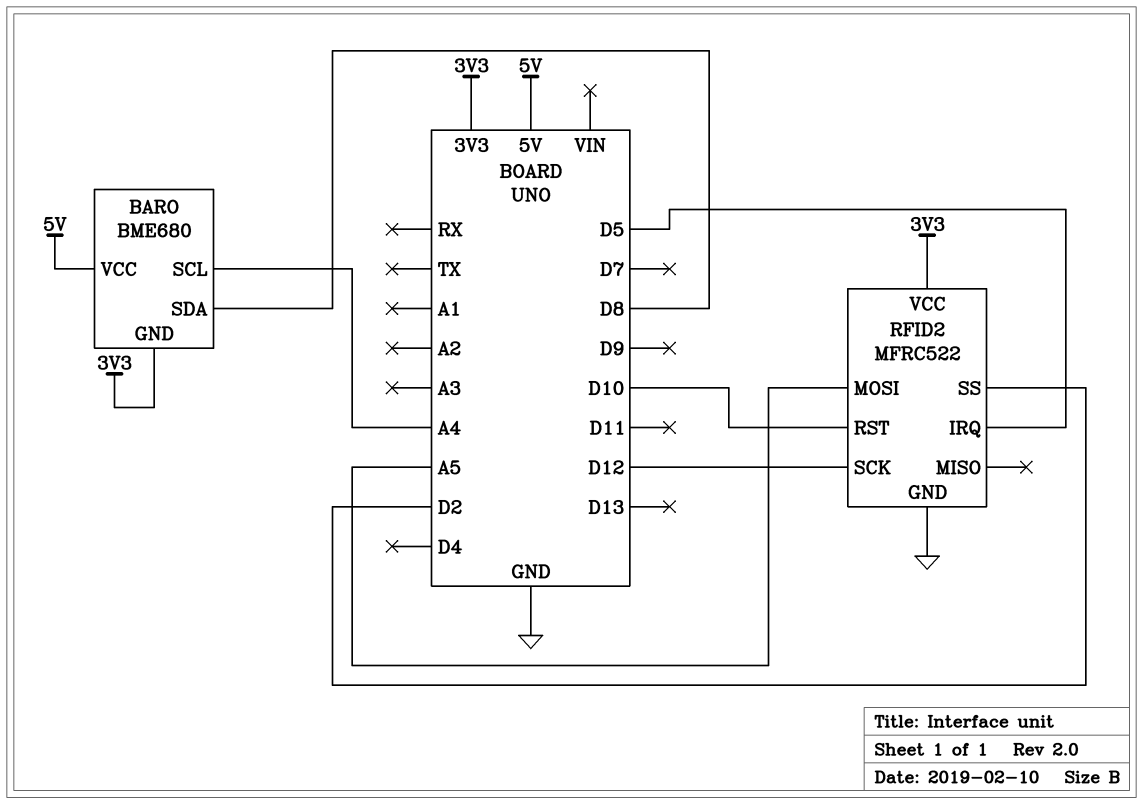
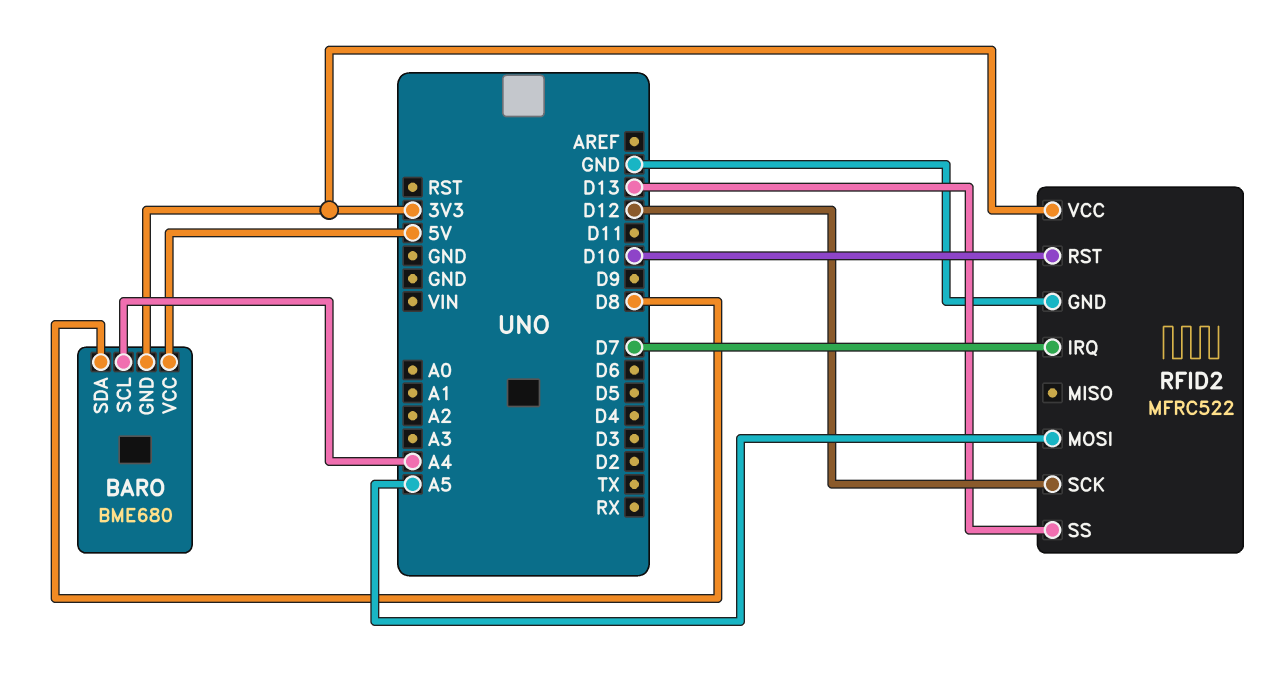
RFID2 pin IRQ: D5 -> D7
RFID2 pin SS: D2 -> D13

